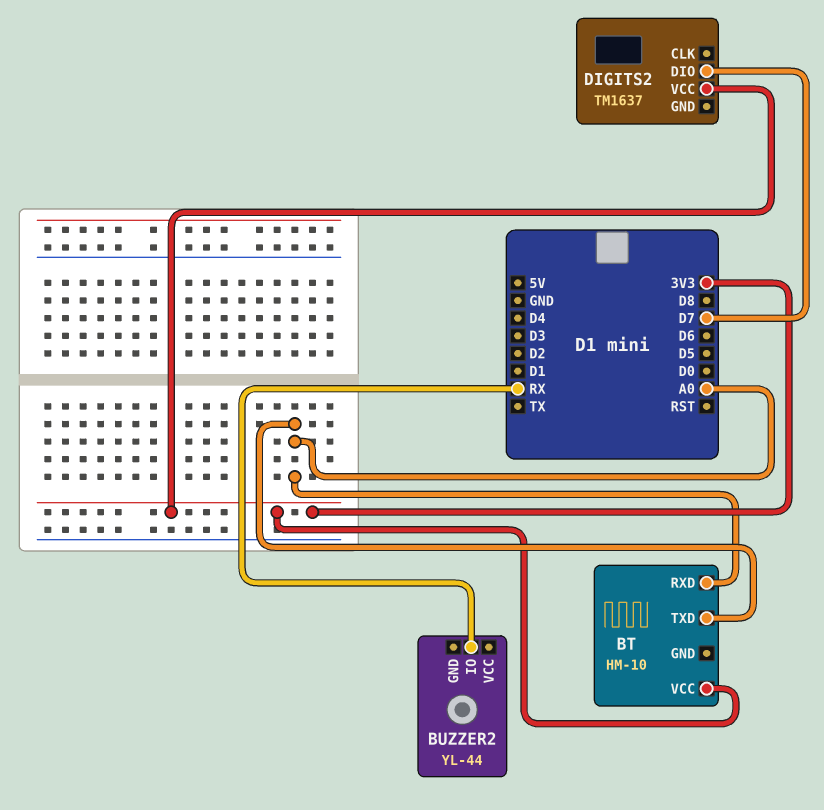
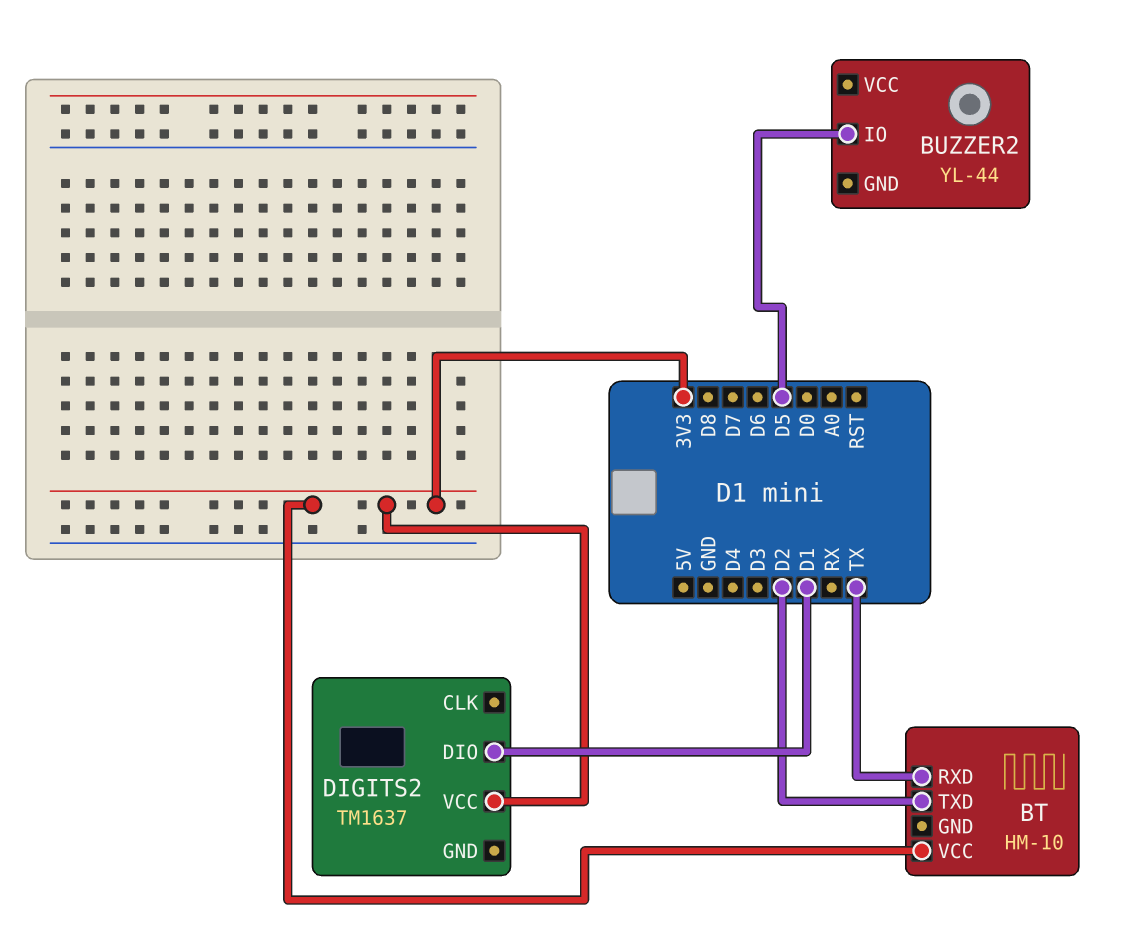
BT pin RXD: A0 -> TX
BT pin TXD: A0 -> D2
BUZZER2 pin IO: RX -> D5
DIGITS2 pin DIO: D7 -> D1

